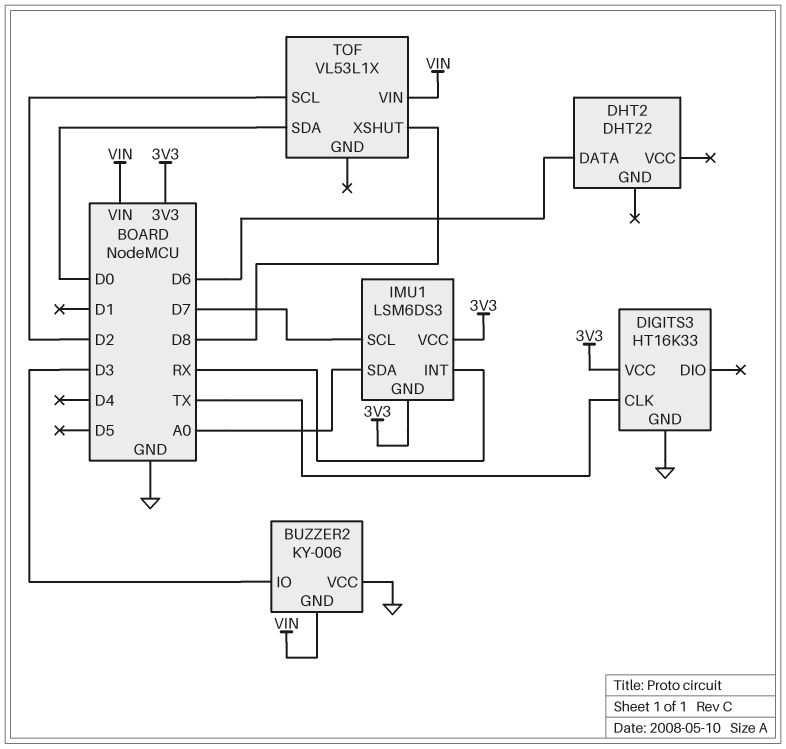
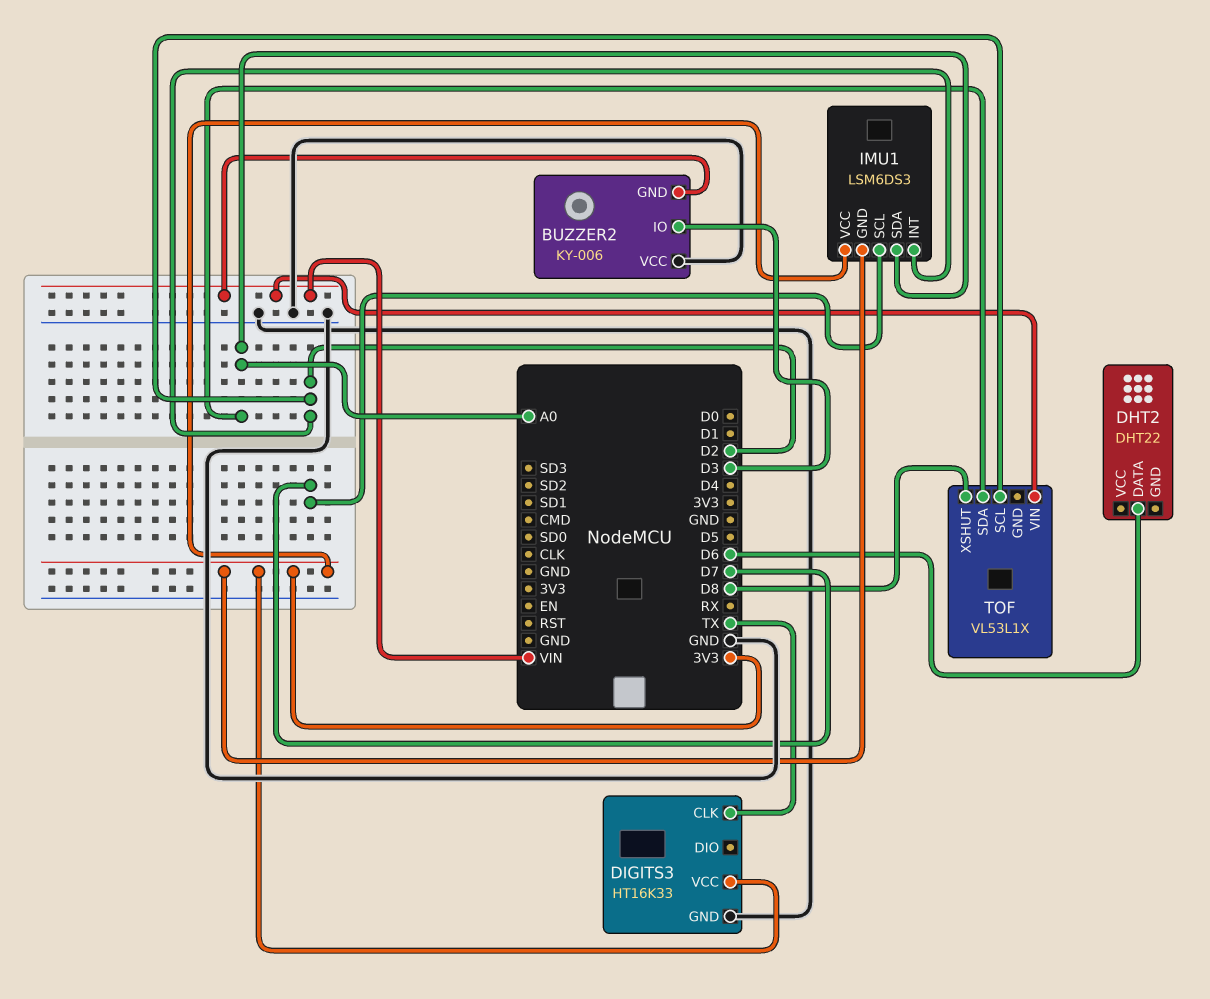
IMU1 pin INT: RX -> D2
TOF pin SDA: D0 -> A0

